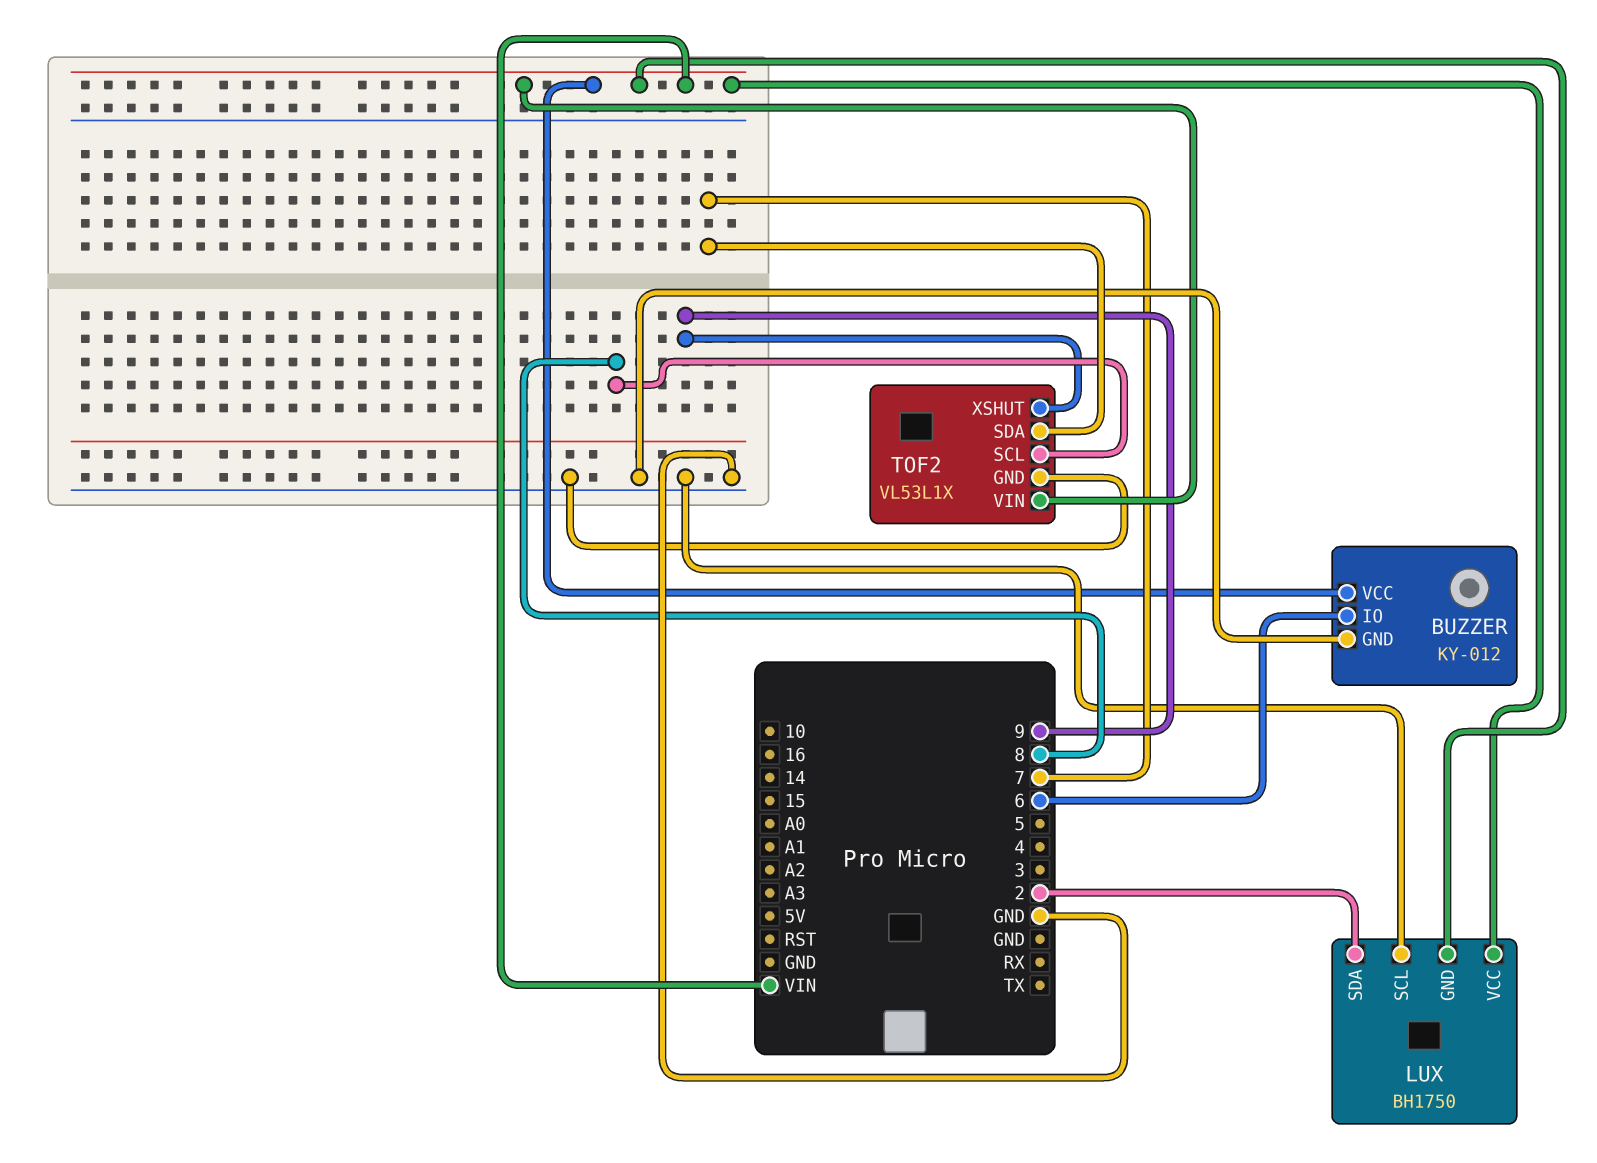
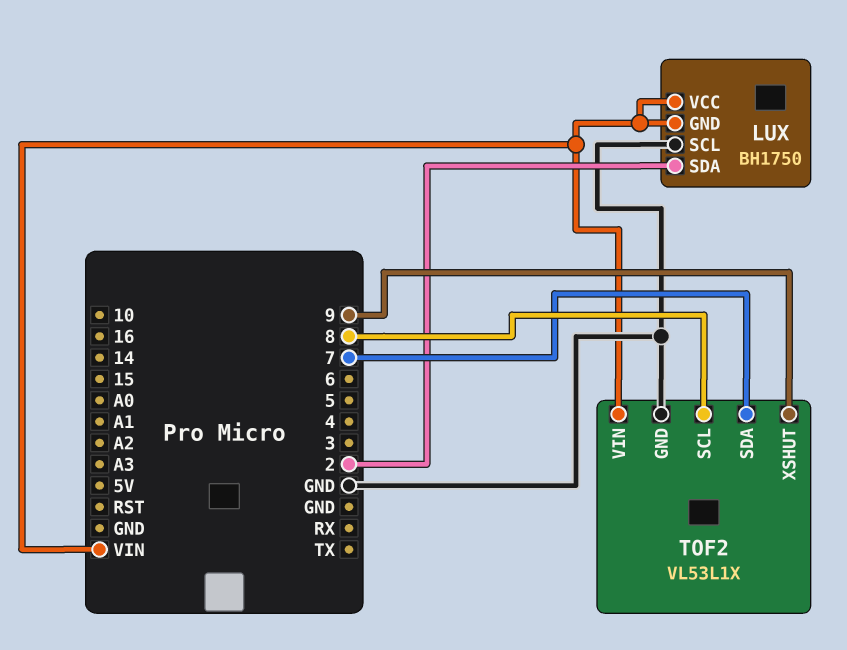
BUZZER: KY-012 -> none
BUZZER pin GND: GND -> none
BUZZER pin IO: 6 -> none
BUZZER pin VCC: VIN -> none

